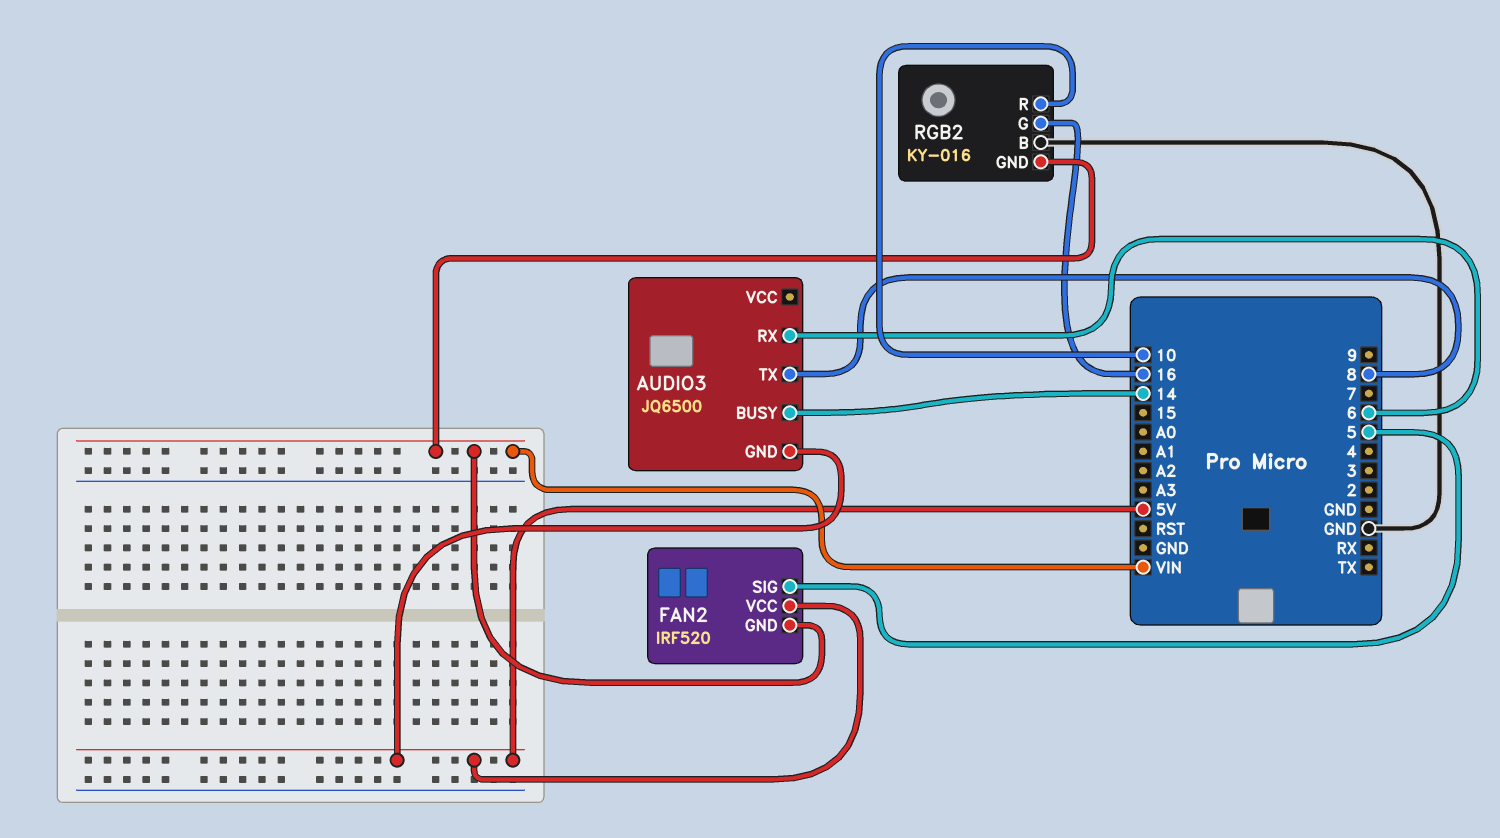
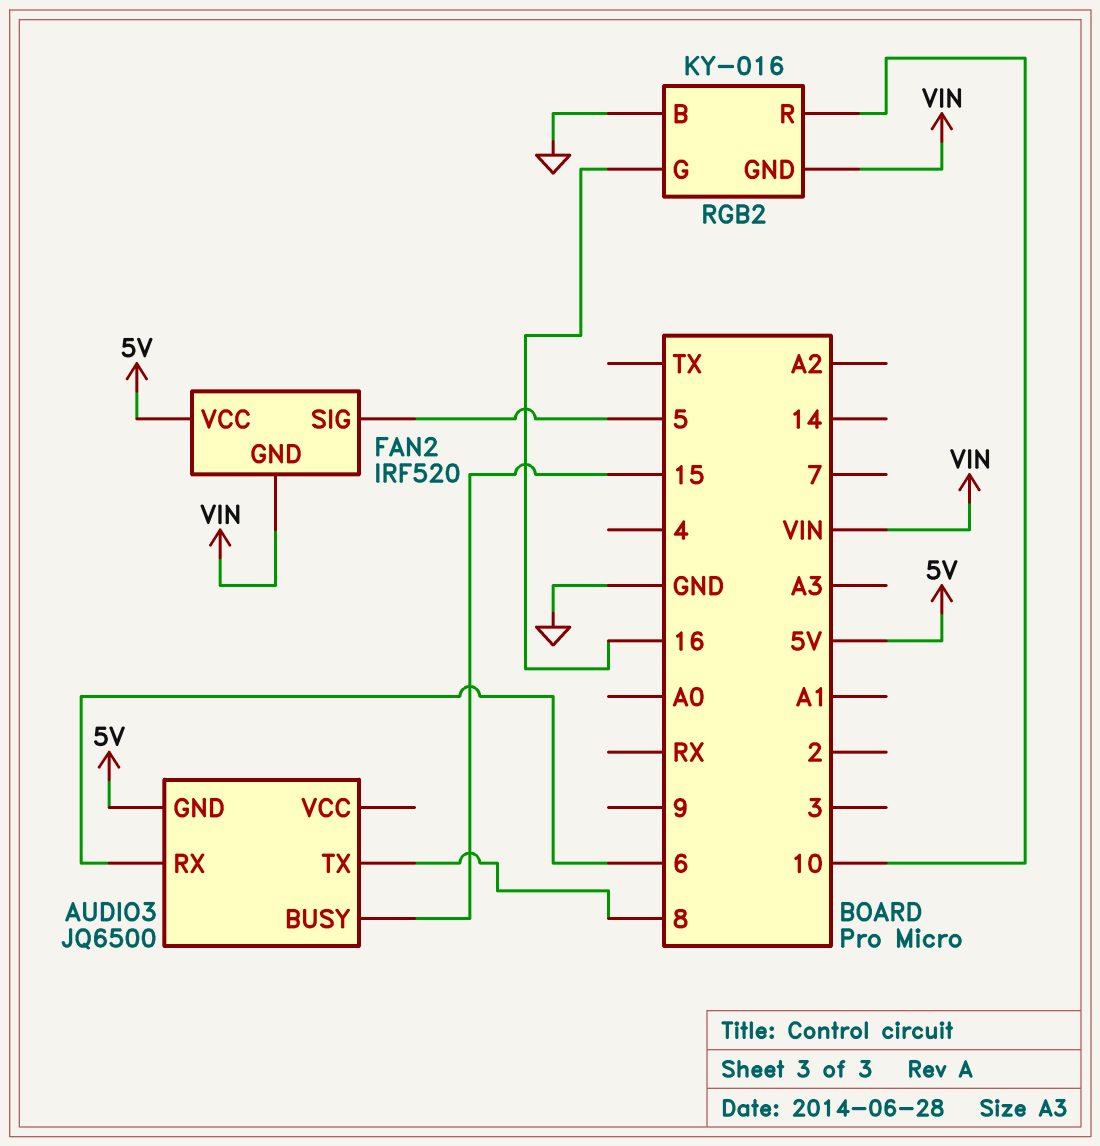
AUDIO3 pin BUSY: 14 -> 15

